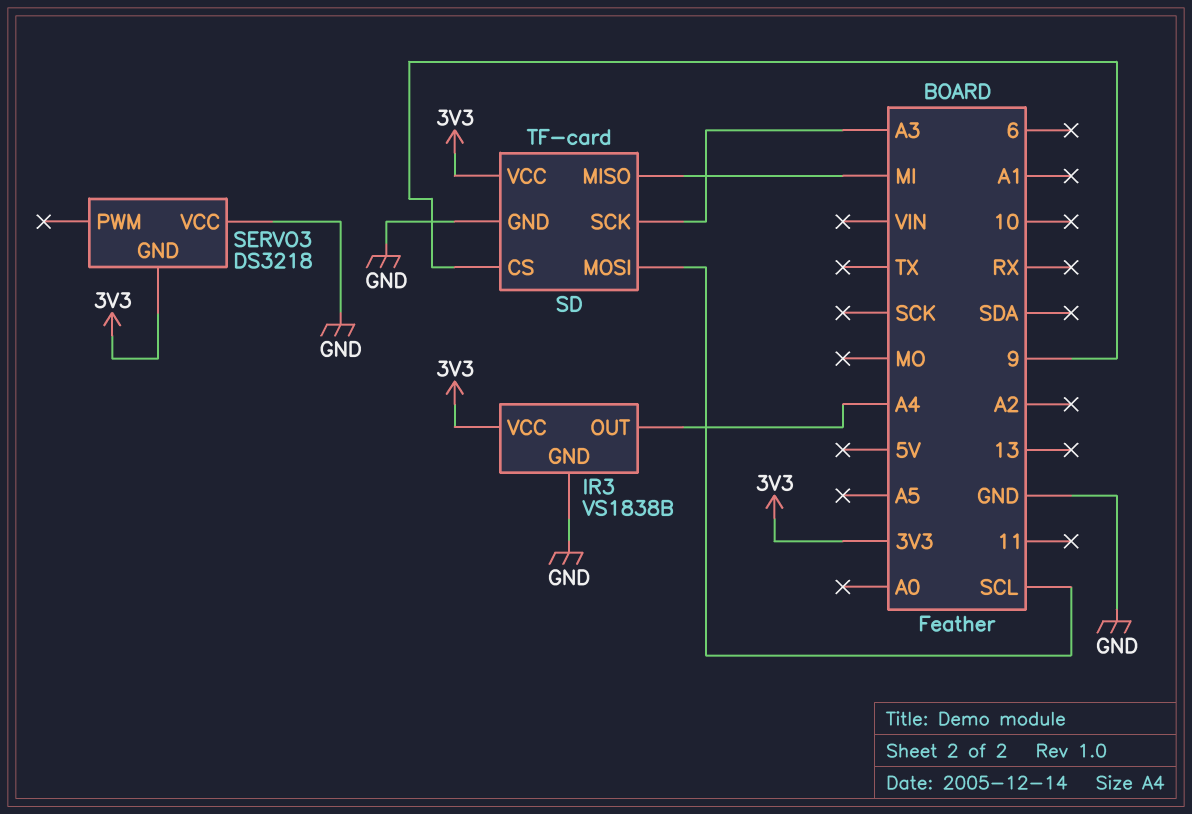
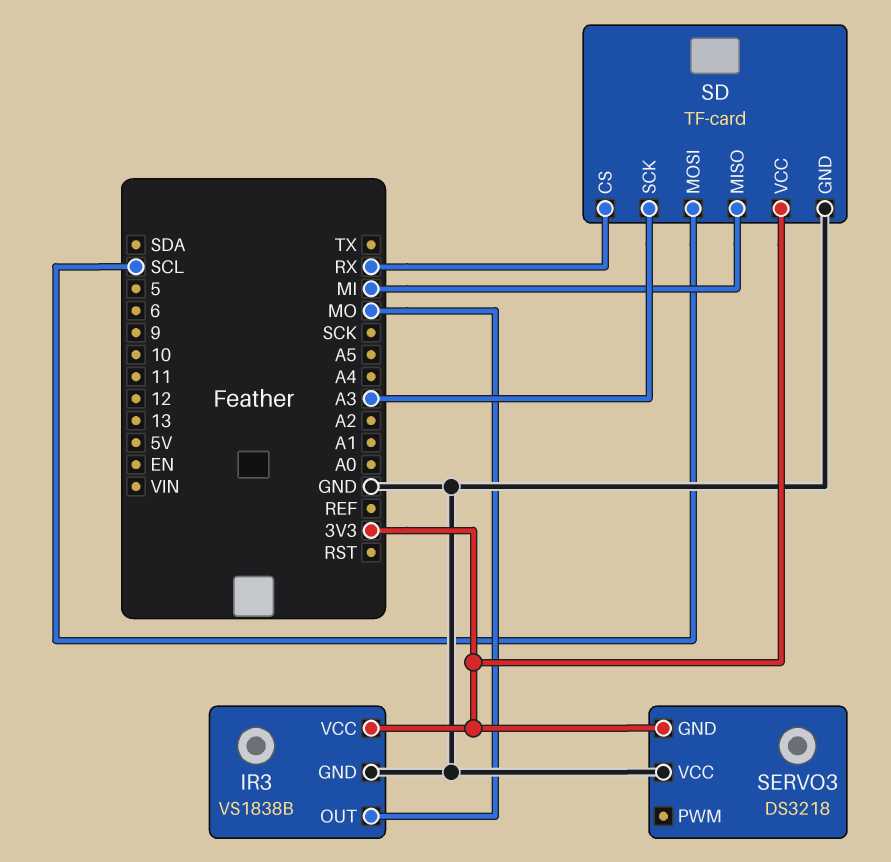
IR3 pin OUT: A4 -> MO
SD pin CS: 9 -> RX

